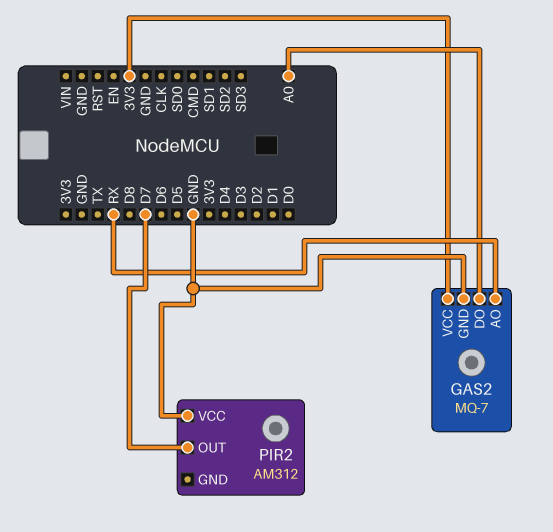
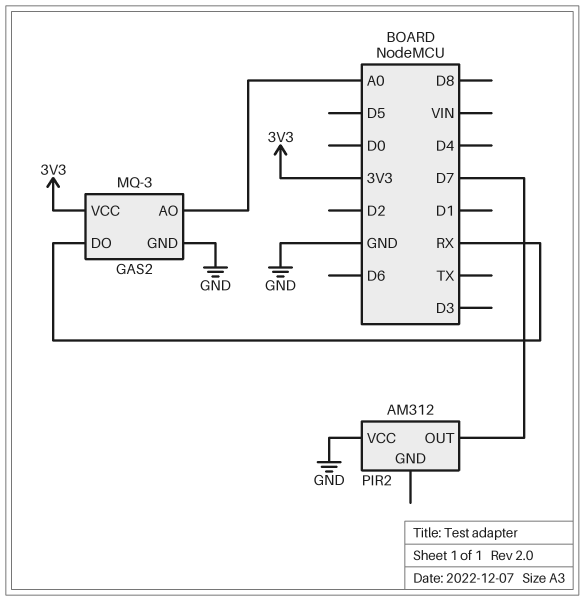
GAS2: MQ-7 -> MQ-3
GAS2 pin AO: RX -> A0
GAS2 pin DO: A0 -> RX

